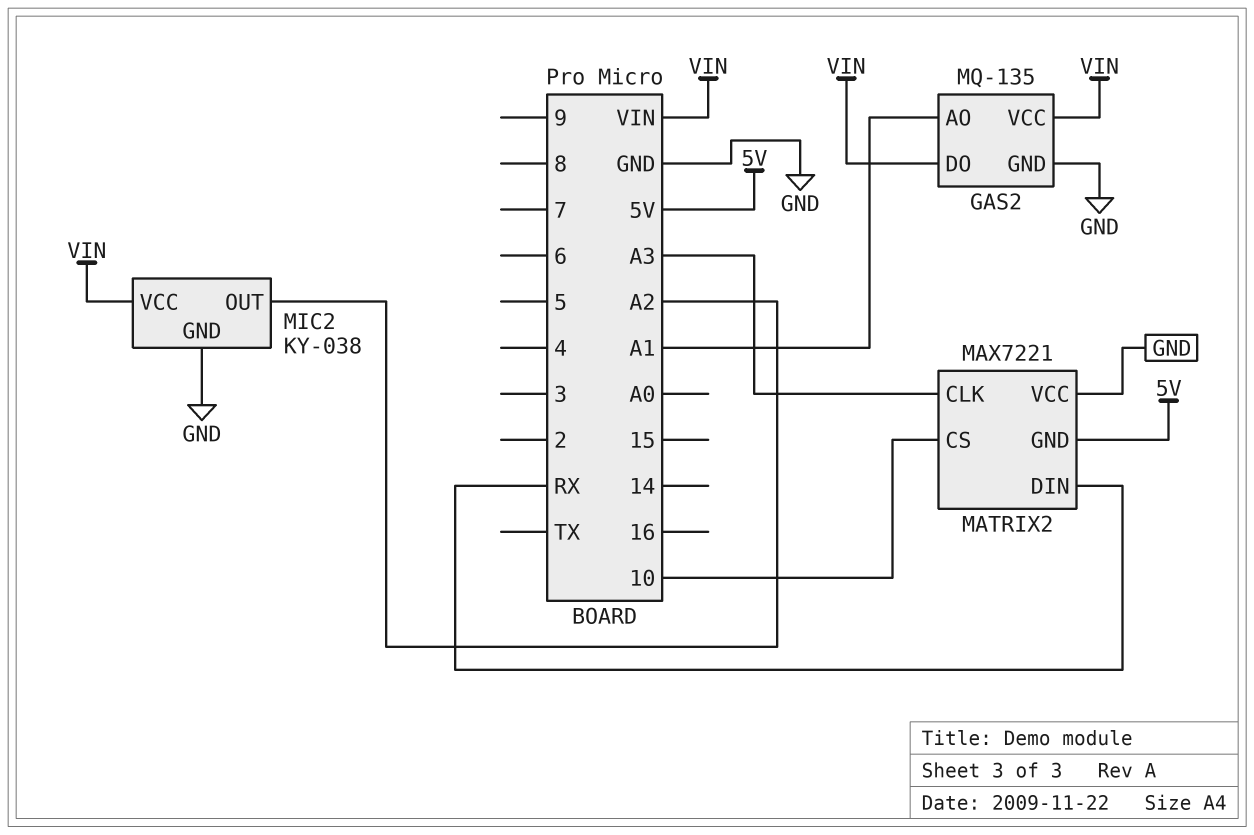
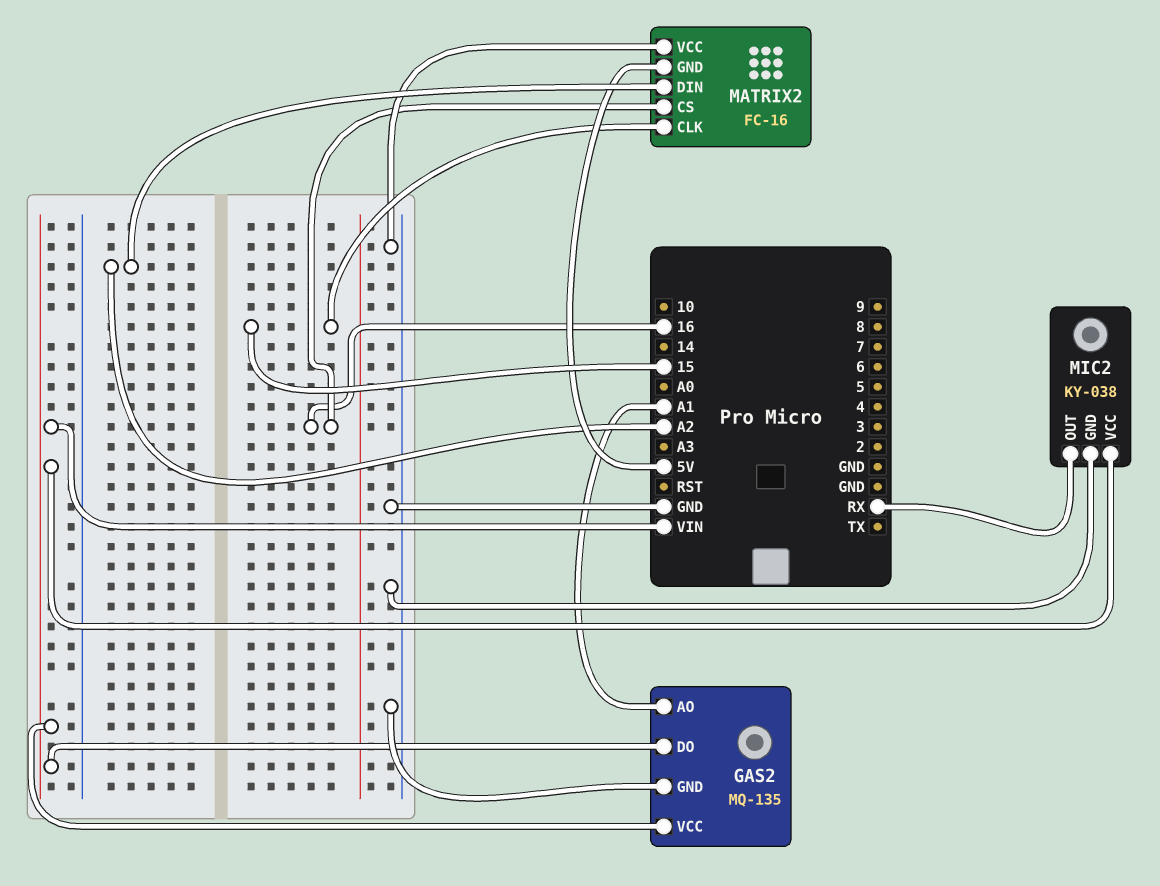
MATRIX2: MAX7221 -> FC-16
MATRIX2 pin CLK: A3 -> 15
MATRIX2 pin CS: 10 -> 16
MATRIX2 pin DIN: RX -> A2
MIC2 pin OUT: A2 -> RX

